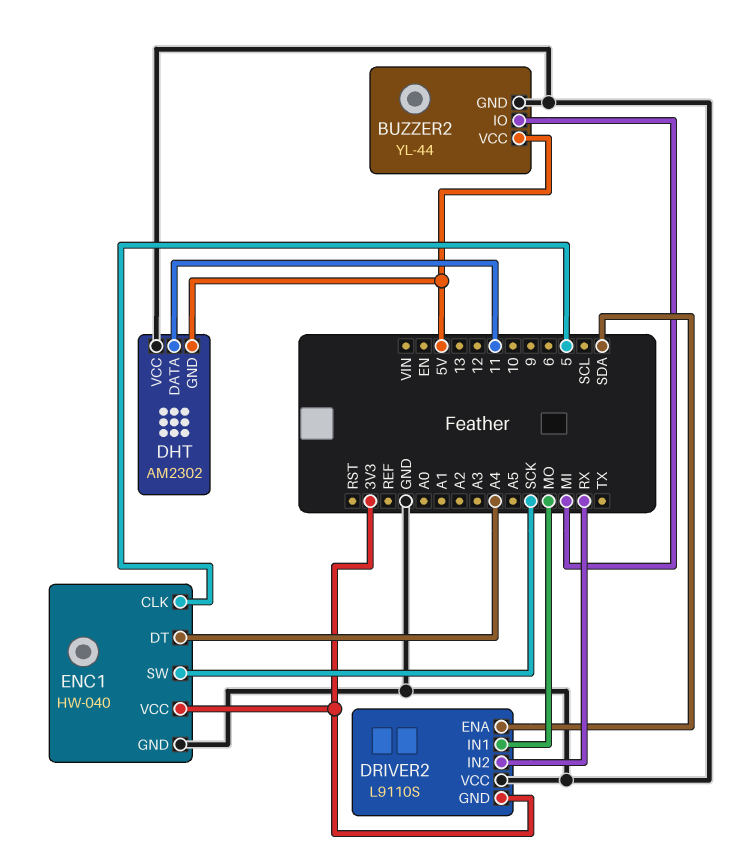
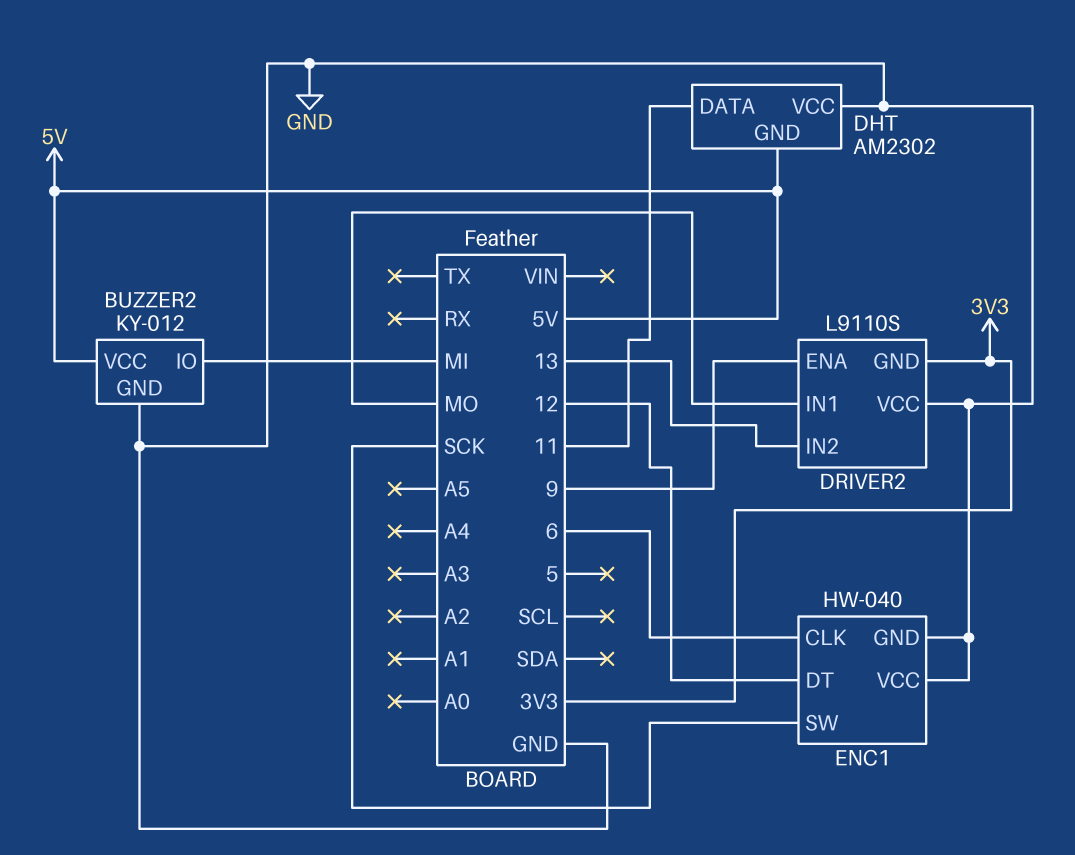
BUZZER2: YL-44 -> KY-012
DRIVER2 pin ENA: SDA -> 9
DRIVER2 pin IN2: RX -> 13
ENC1 pin CLK: 5 -> 6
ENC1 pin DT: A4 -> 12
ENC1 pin VCC: 3V3 -> GND

